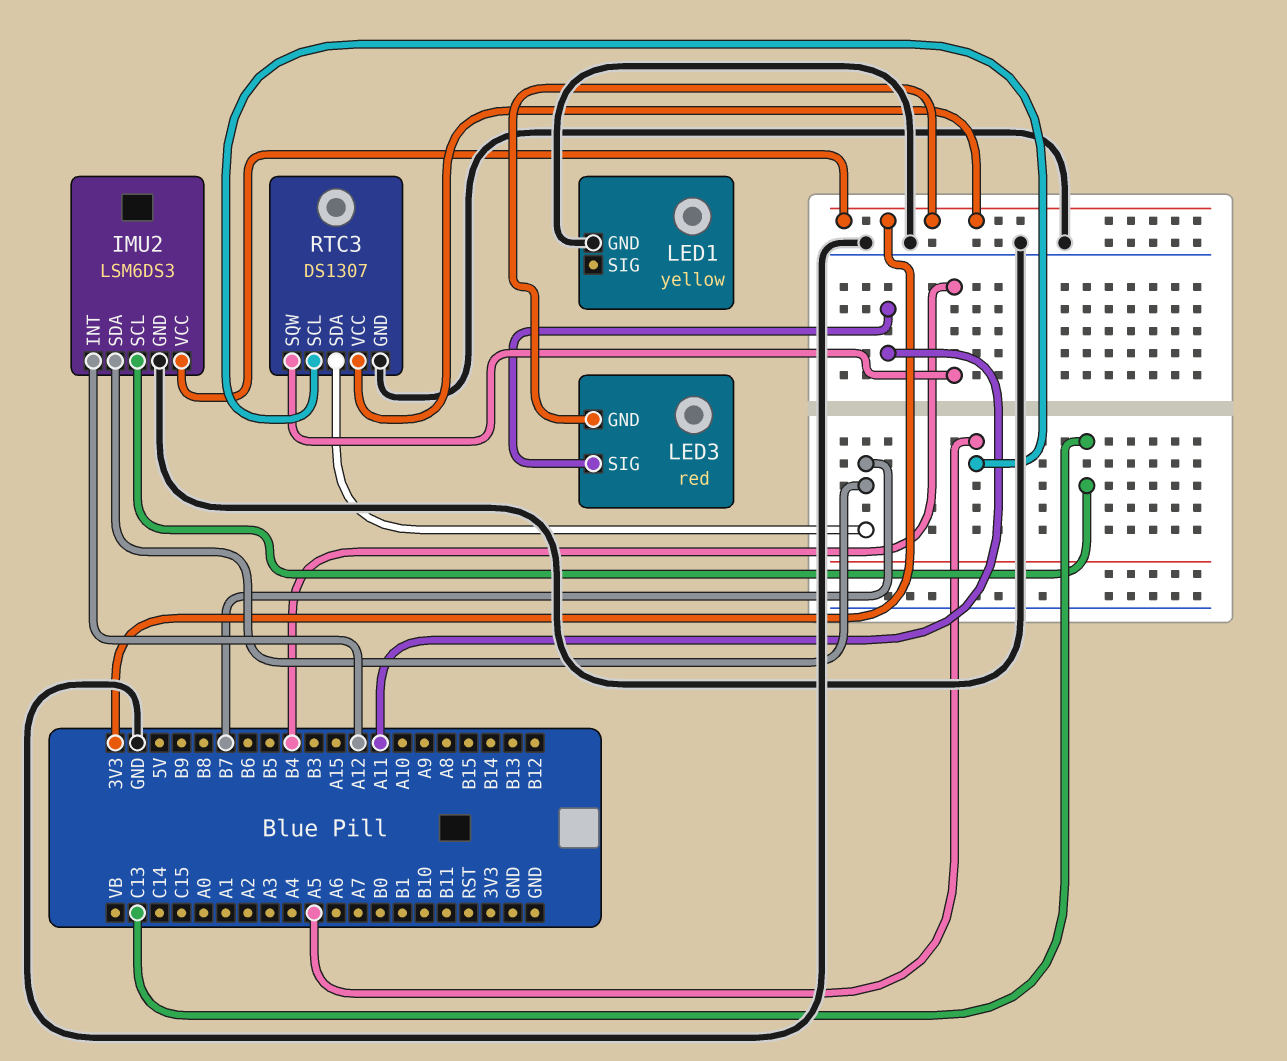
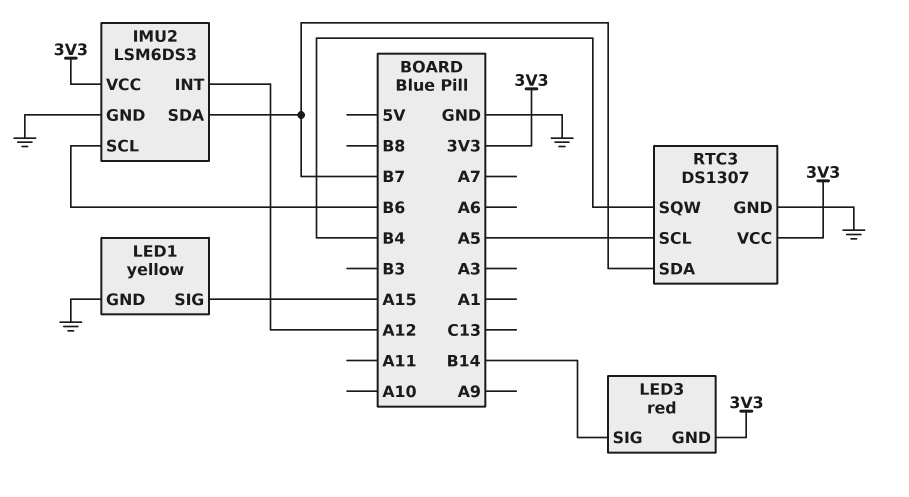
IMU2 pin SCL: C13 -> B6
LED1 pin SIG: none -> A15
LED3 pin SIG: A11 -> B14

